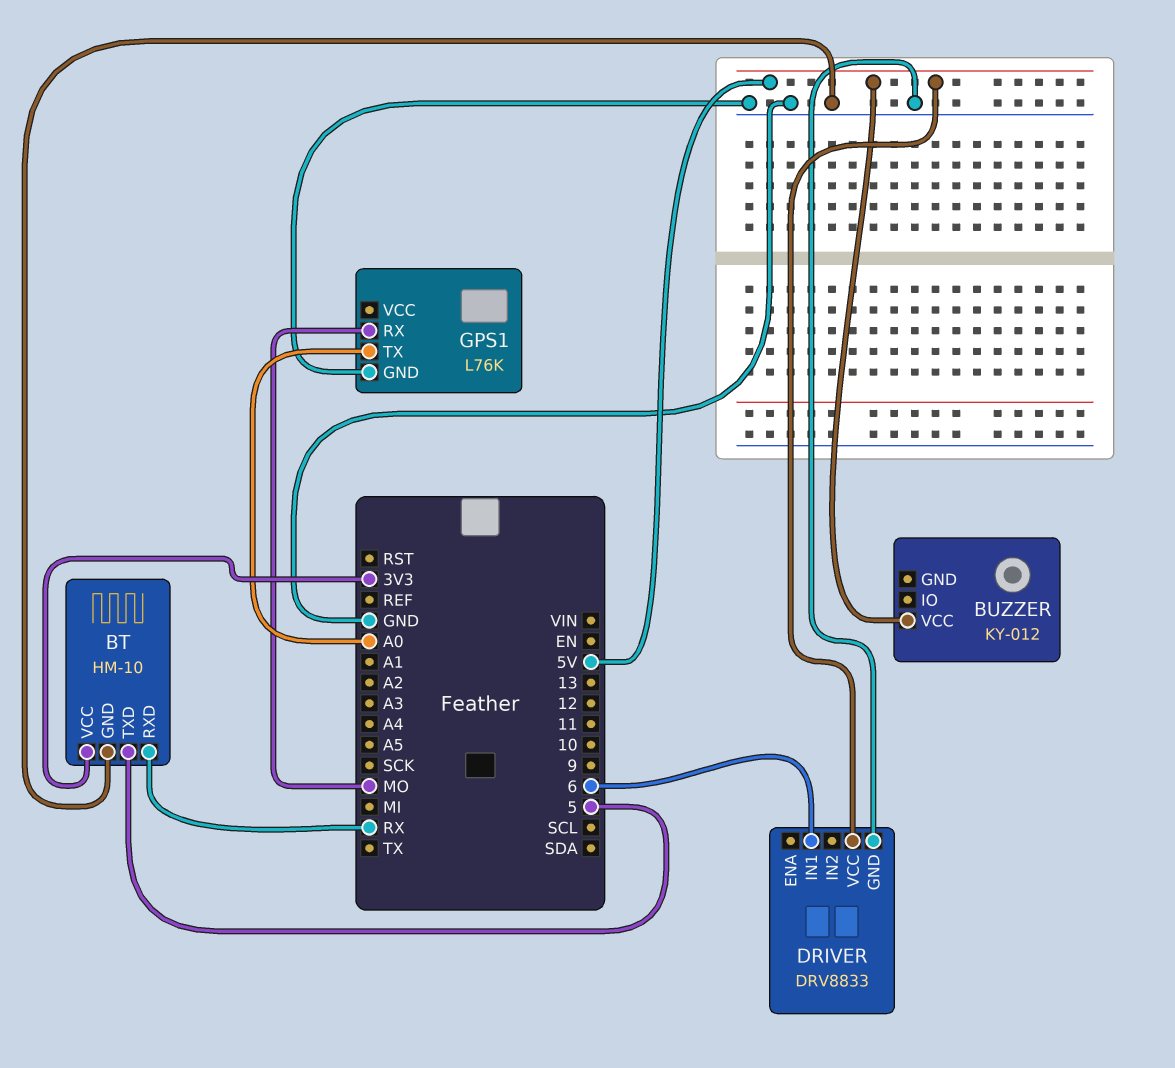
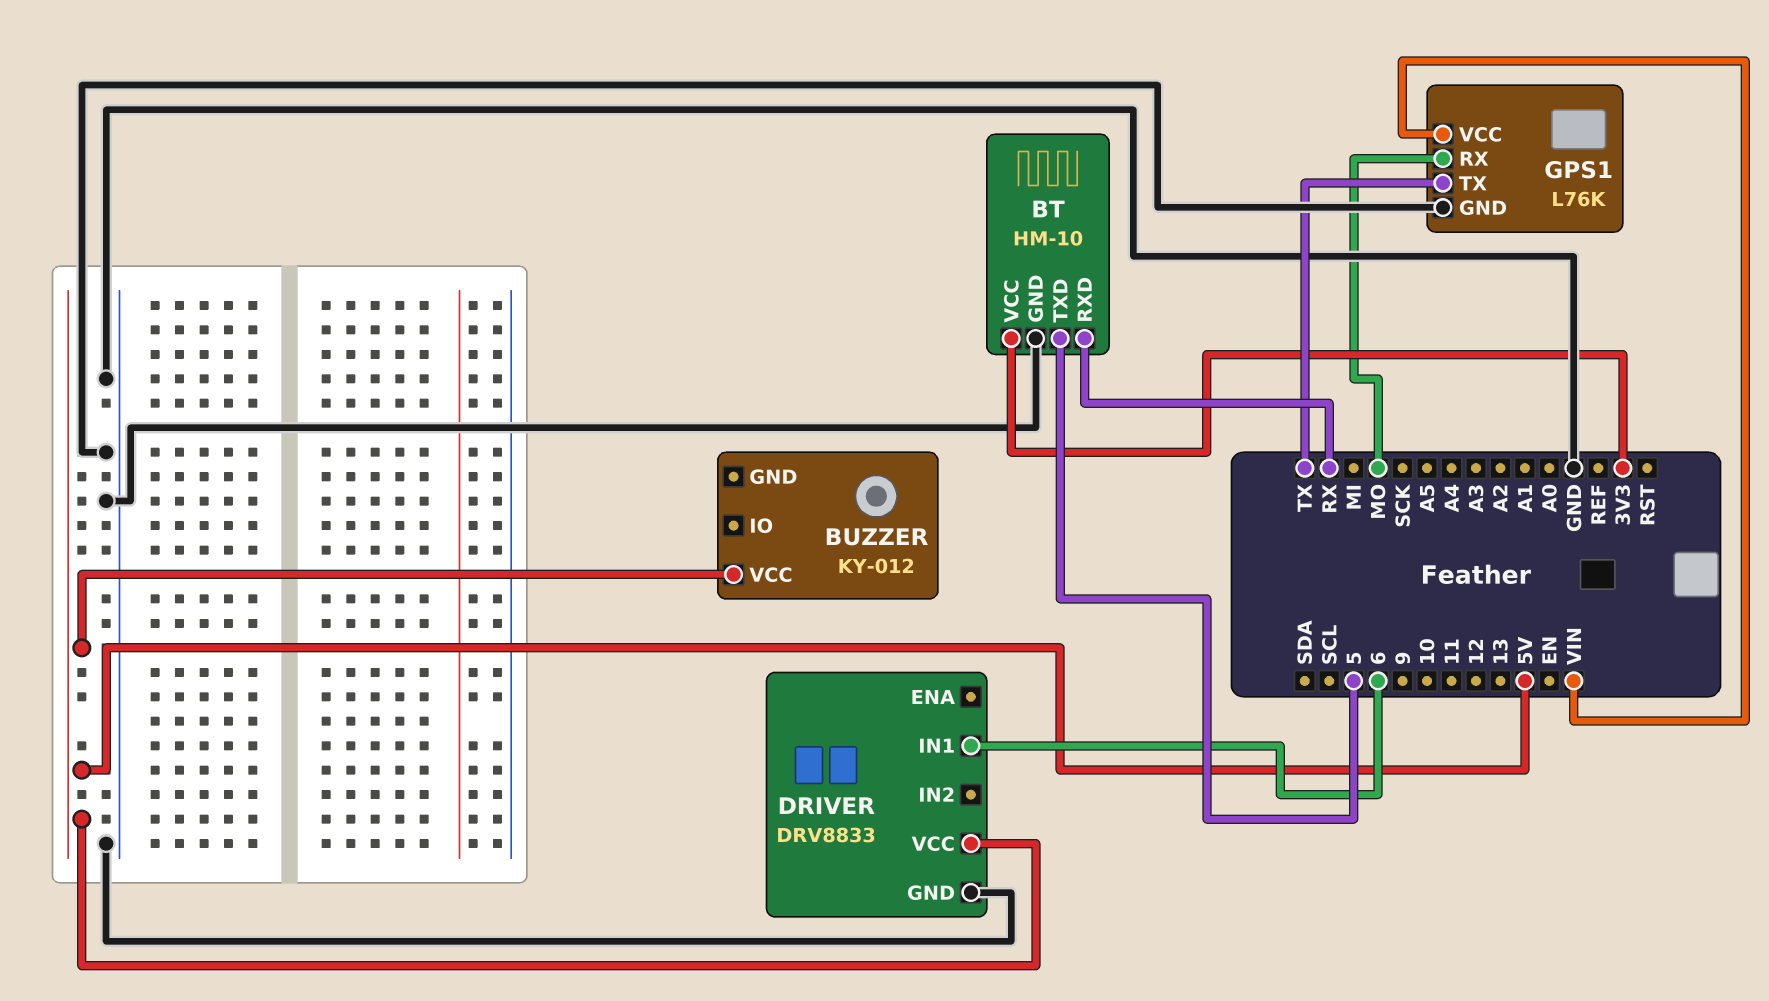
GPS1 pin TX: A0 -> TX
GPS1 pin VCC: none -> VIN

